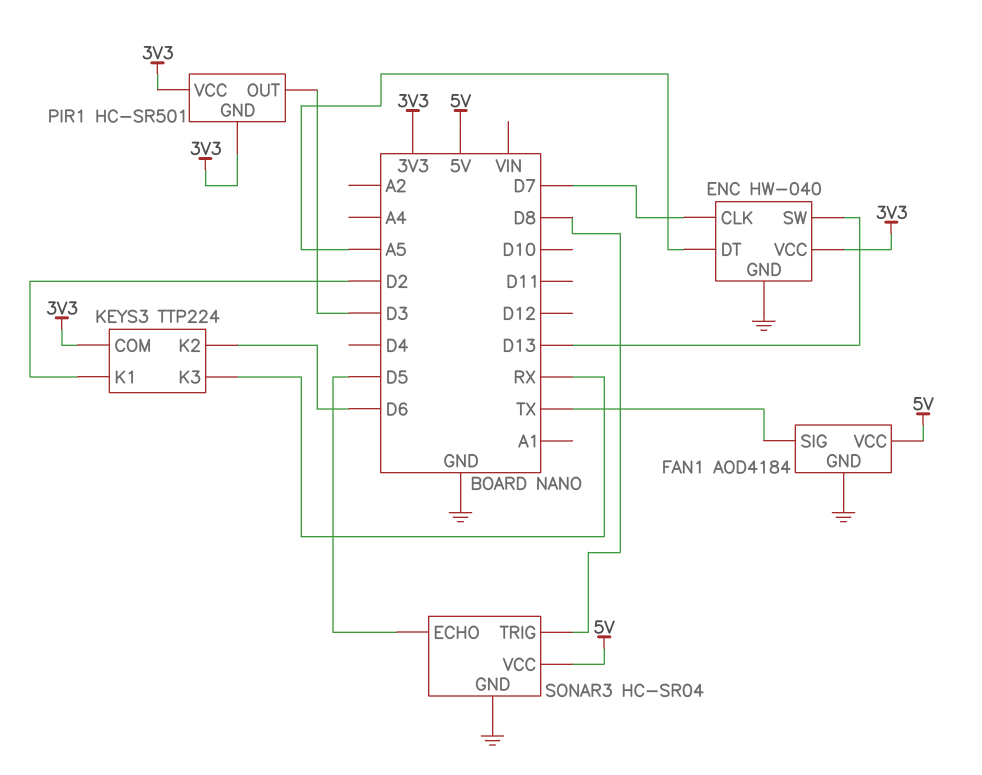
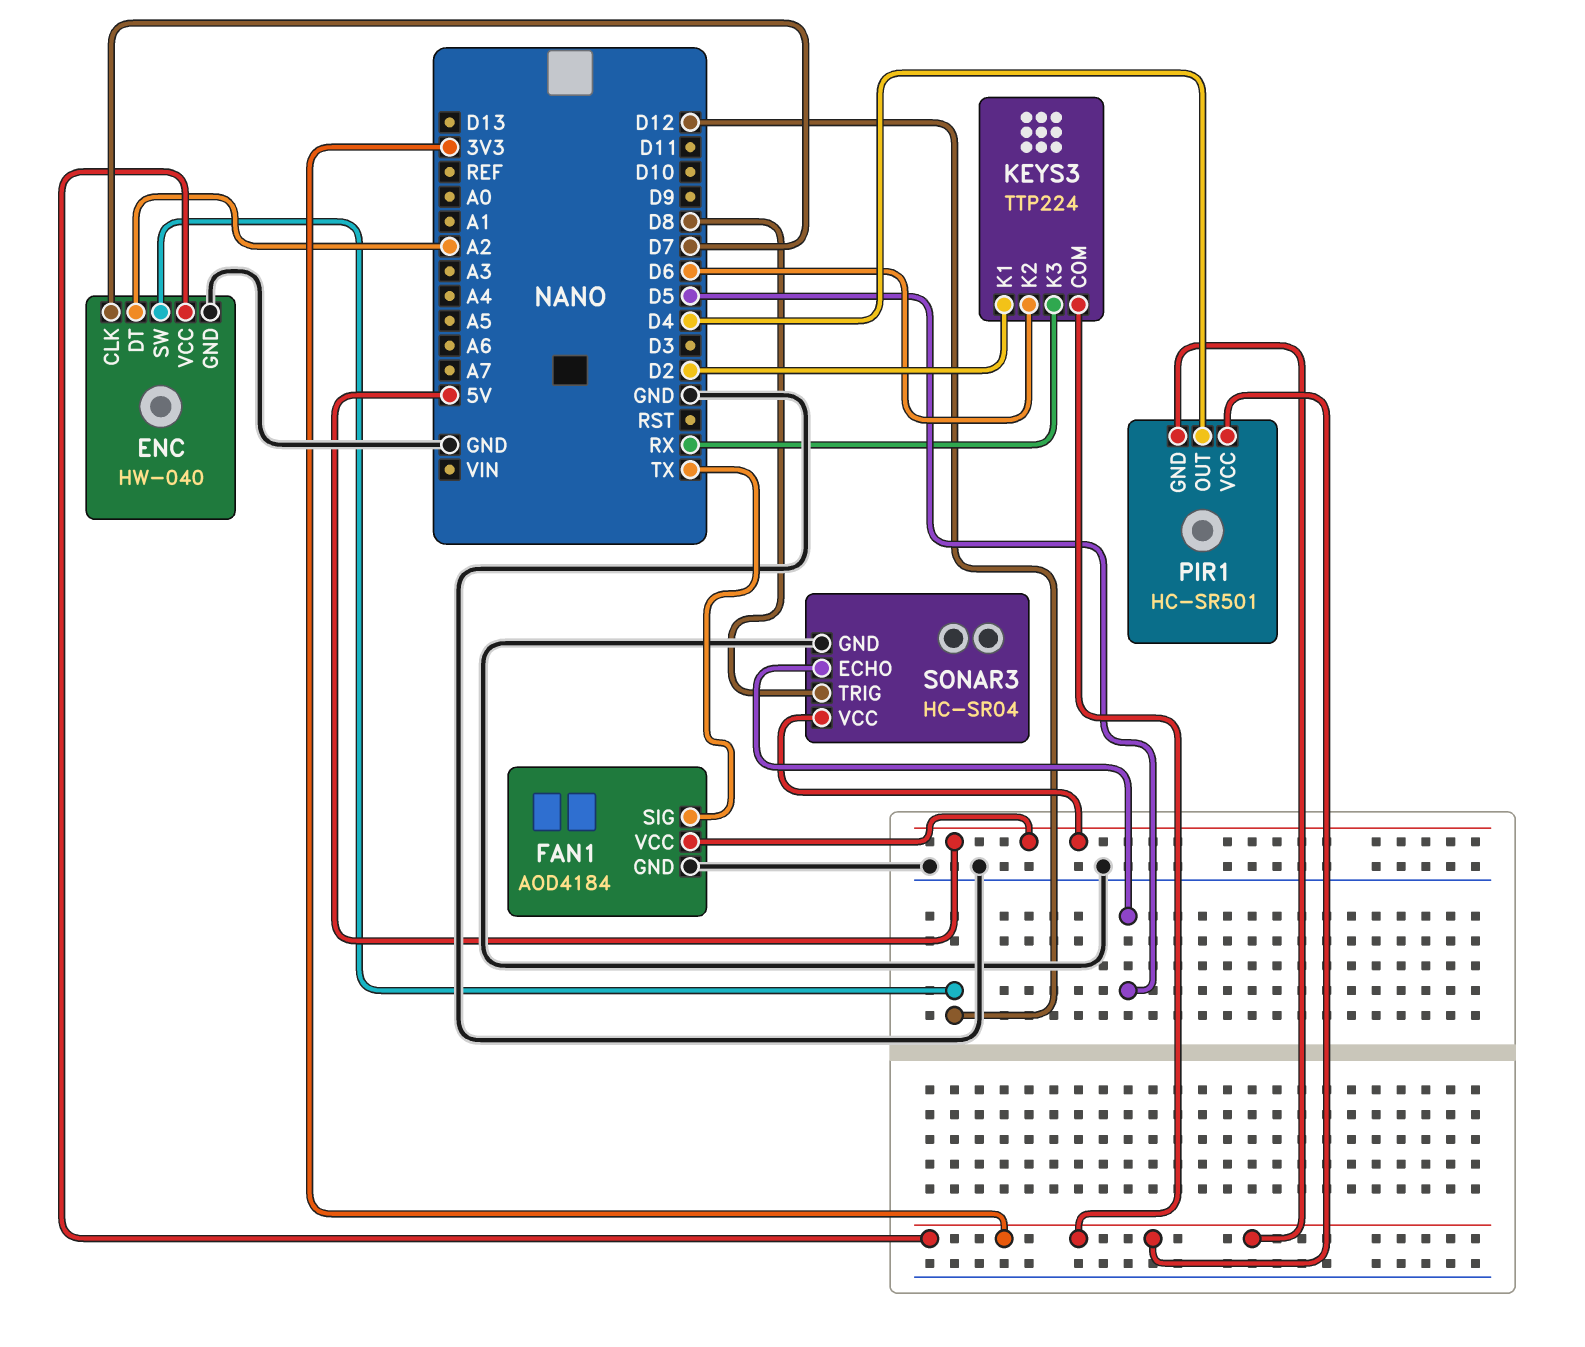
ENC pin DT: A5 -> A2
ENC pin SW: D13 -> D12
PIR1 pin OUT: D3 -> D4

